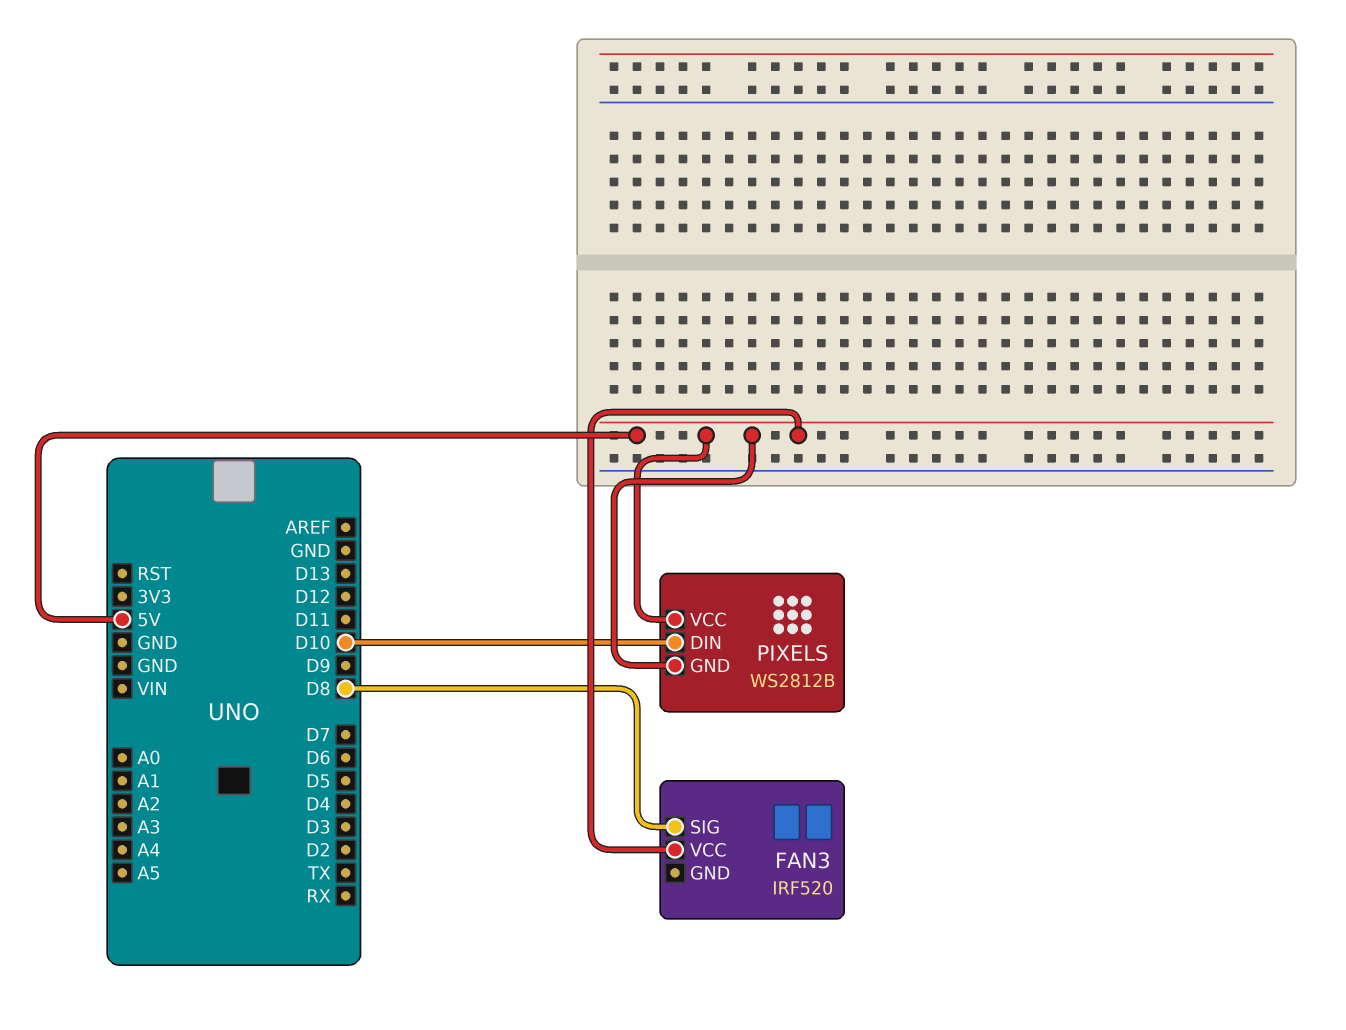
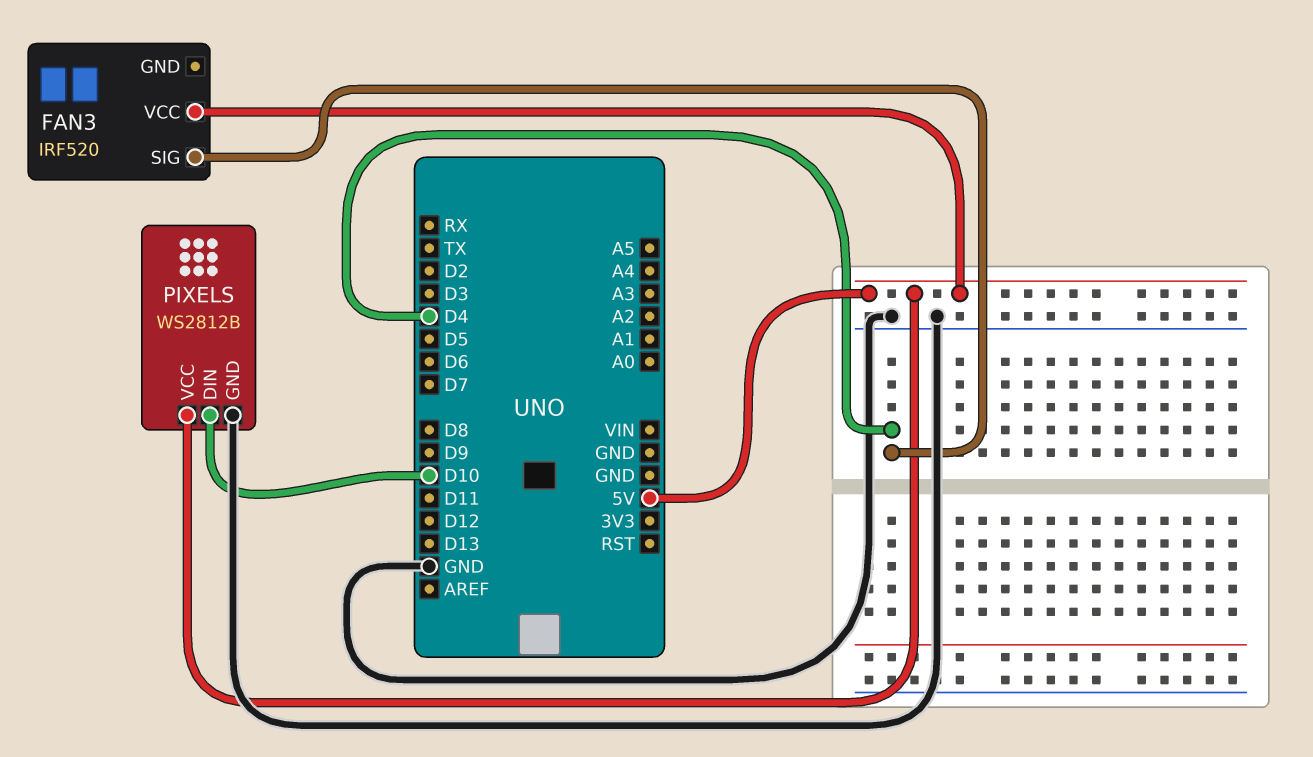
FAN3 pin SIG: D8 -> D4
PIXELS pin GND: 5V -> GND

